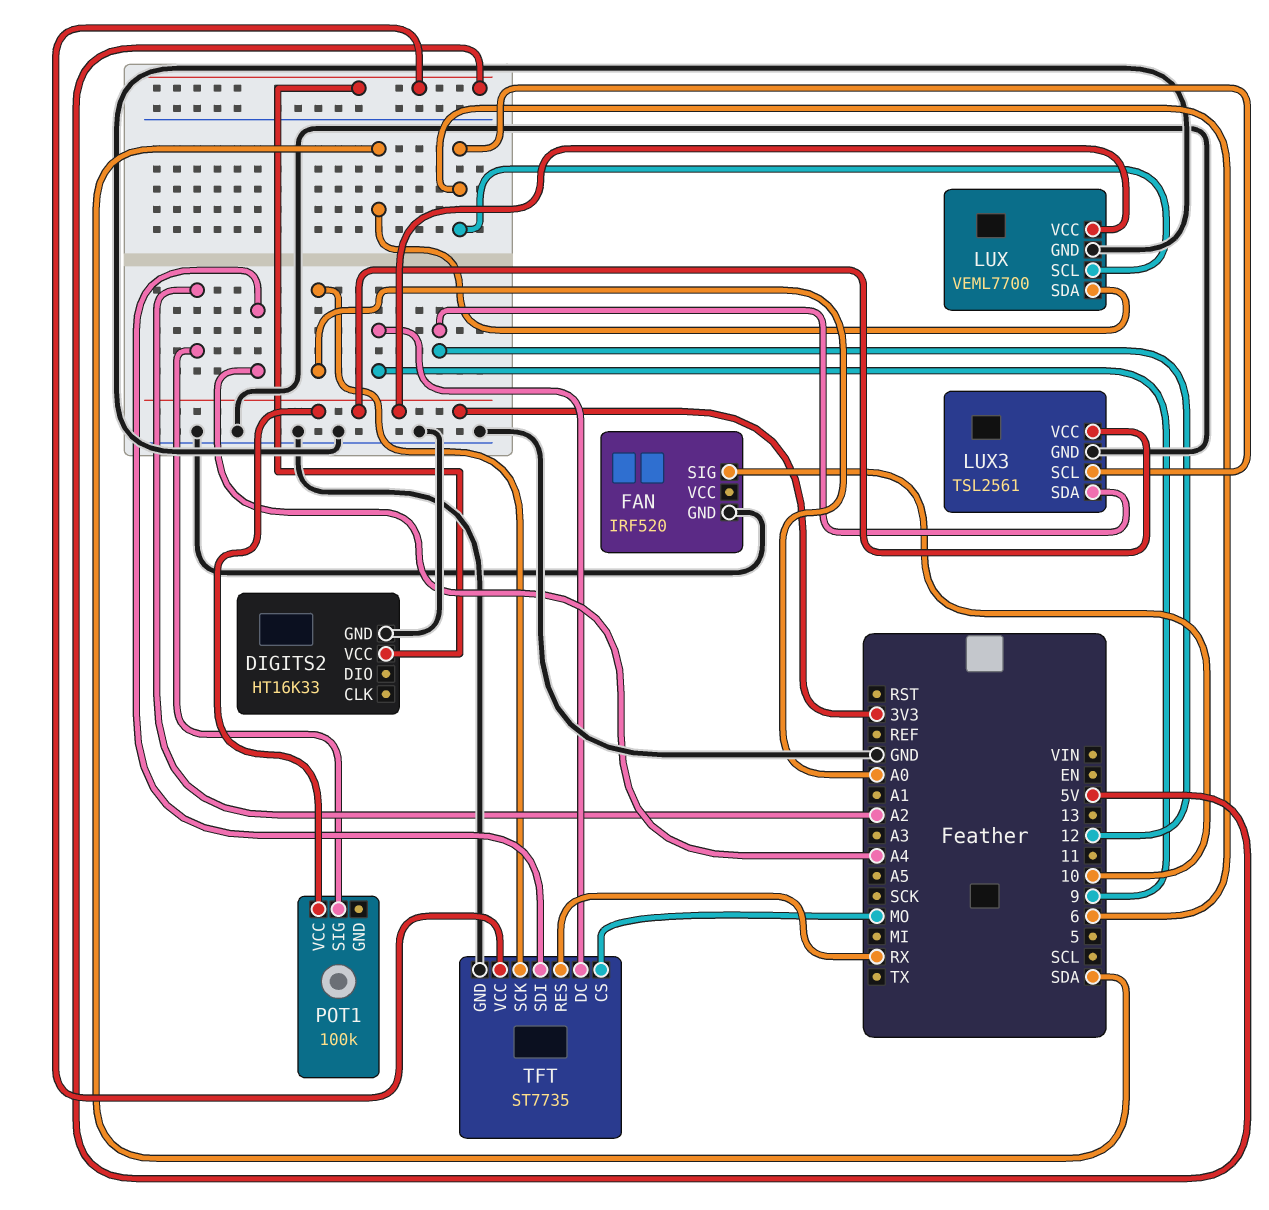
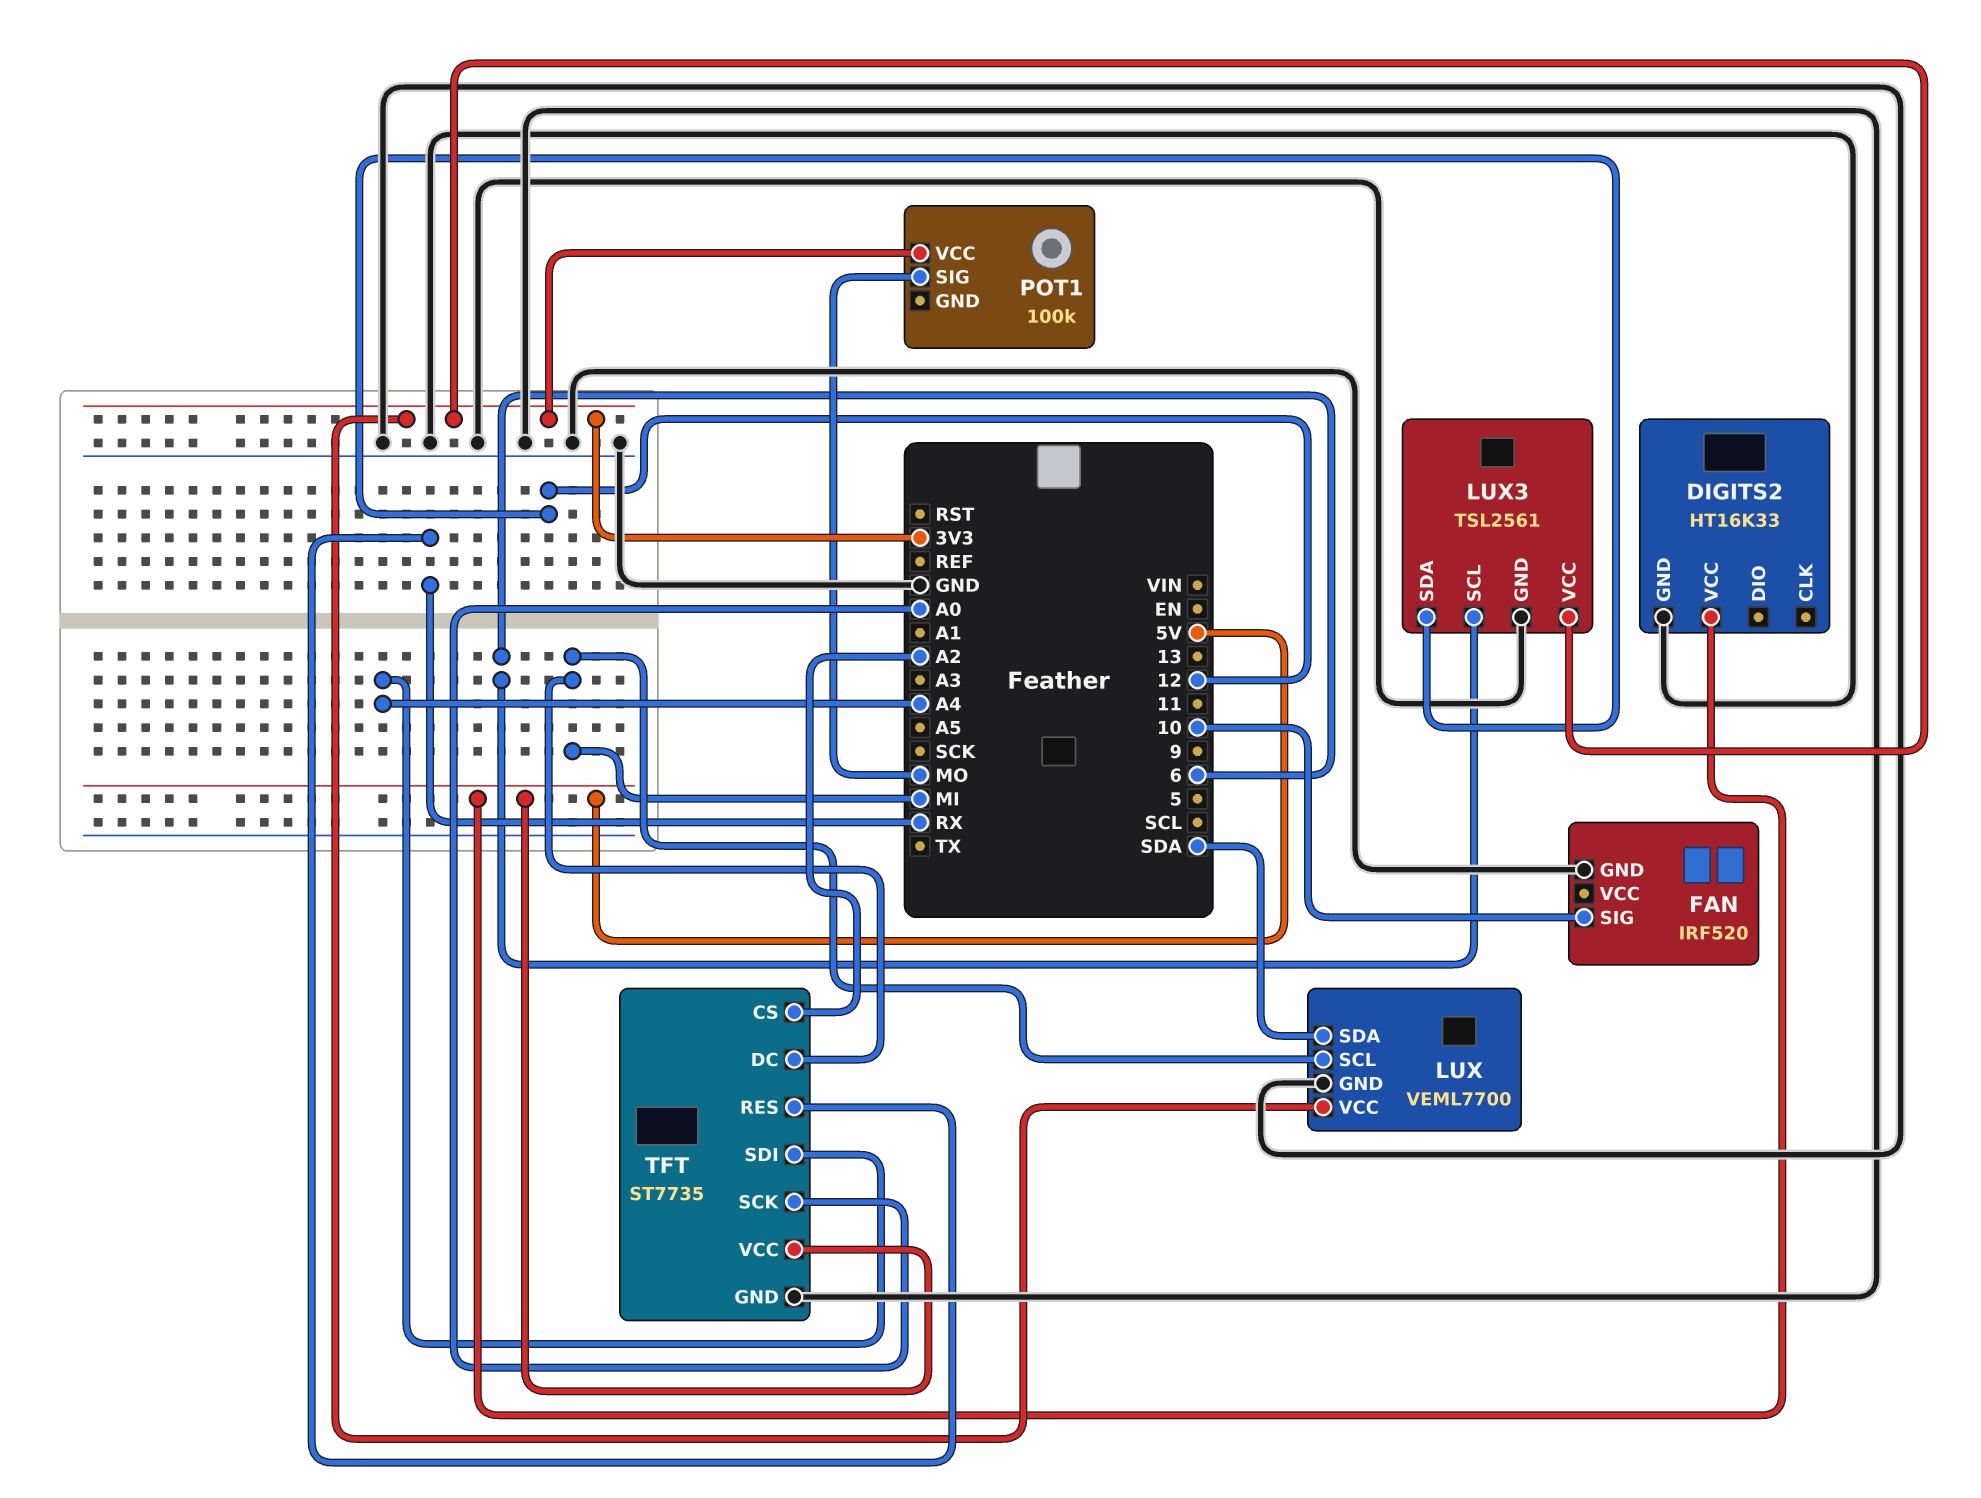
LUX pin SCL: 6 -> MI
POT1 pin SIG: A2 -> MO
TFT pin CS: MO -> A2
TFT pin DC: 9 -> MI

